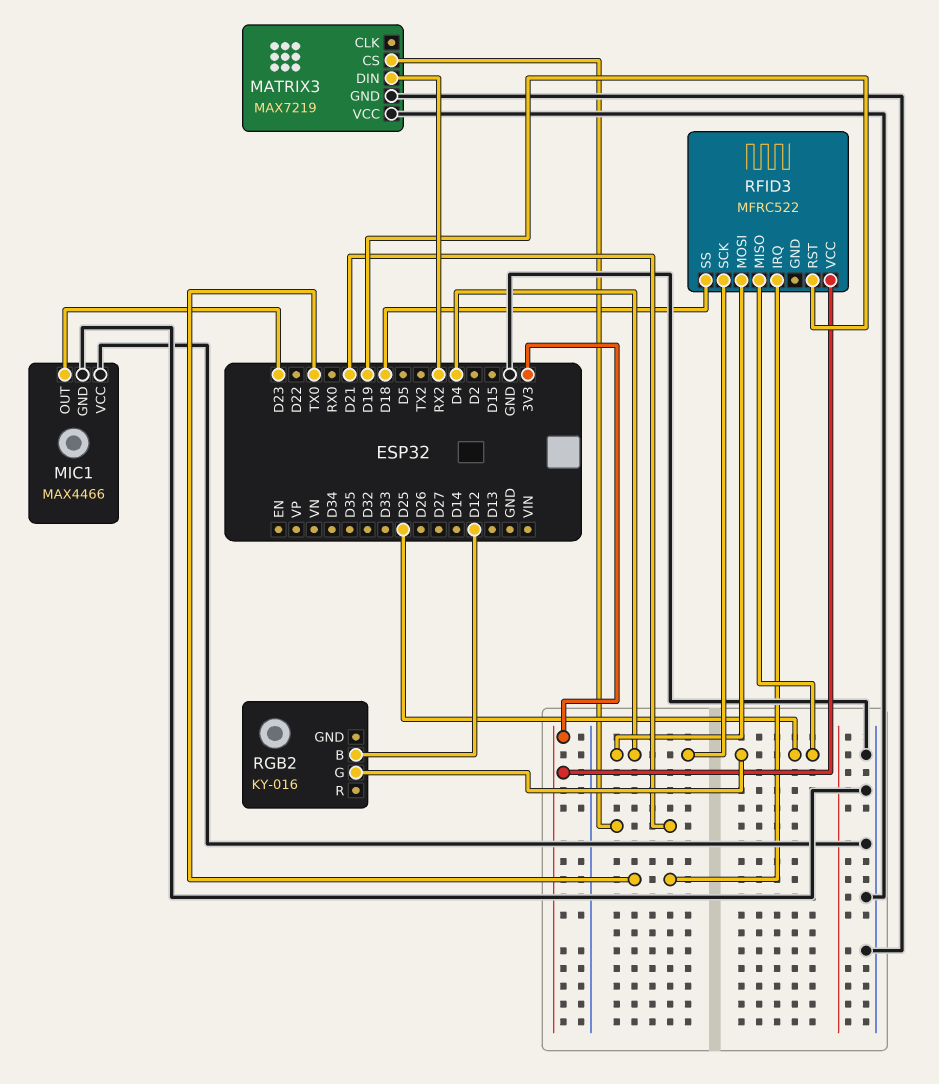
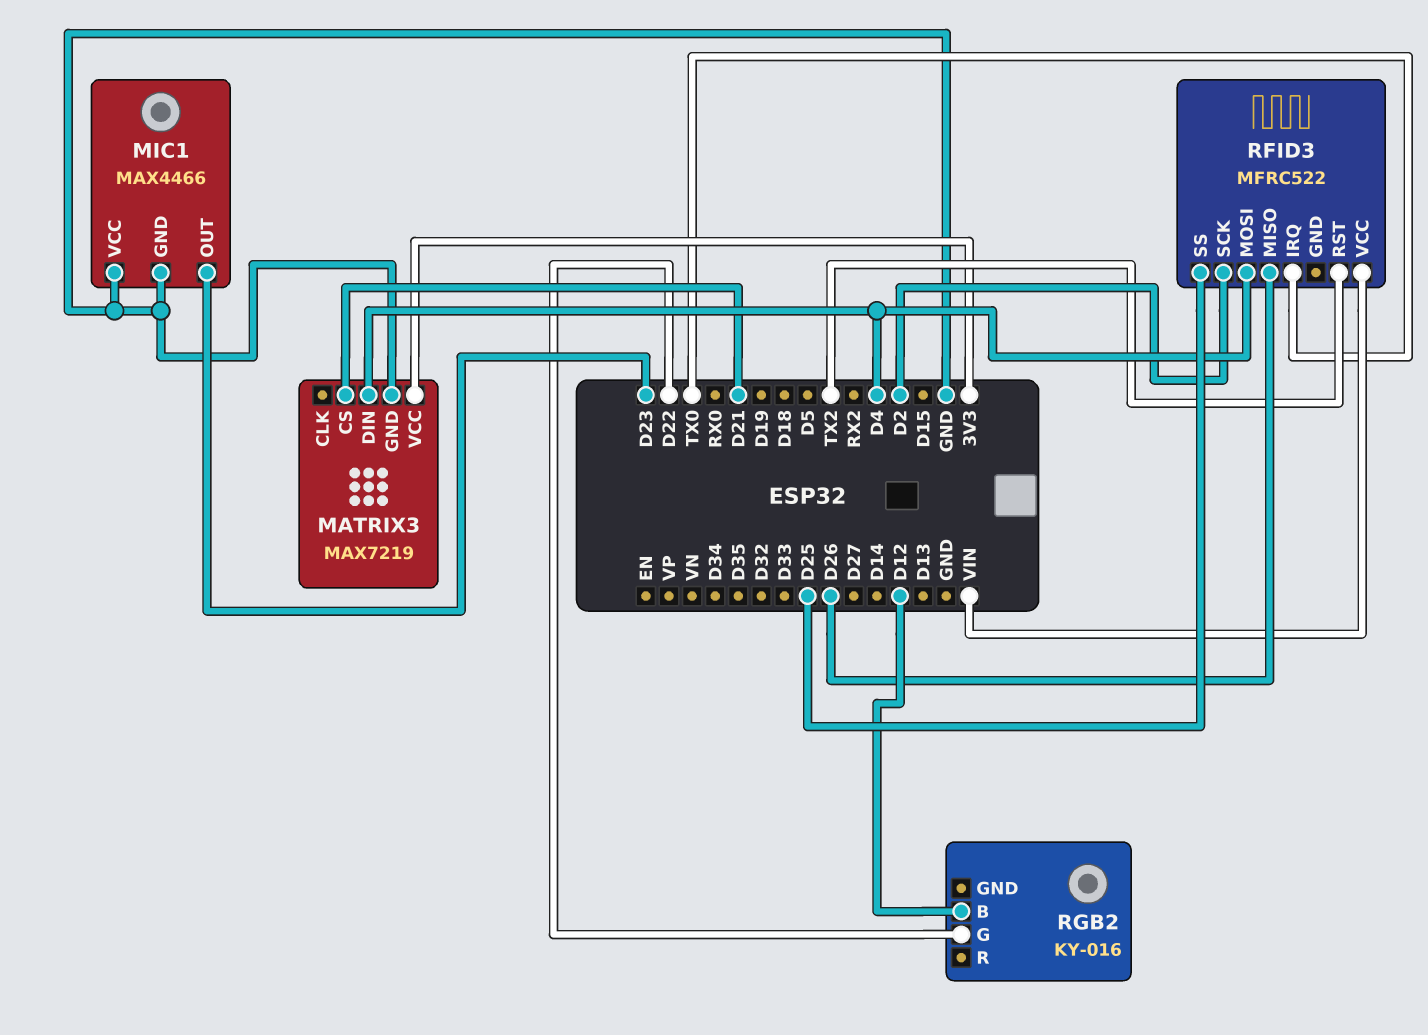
MATRIX3 pin DIN: RX2 -> D4
MATRIX3 pin VCC: GND -> 3V3
RFID3 pin MISO: D25 -> D26
RFID3 pin RST: D19 -> TX2
RFID3 pin SCK: D4 -> D2
RFID3 pin SS: D18 -> D25
RFID3 pin VCC: 3V3 -> VIN
RGB2 pin G: D25 -> D22

